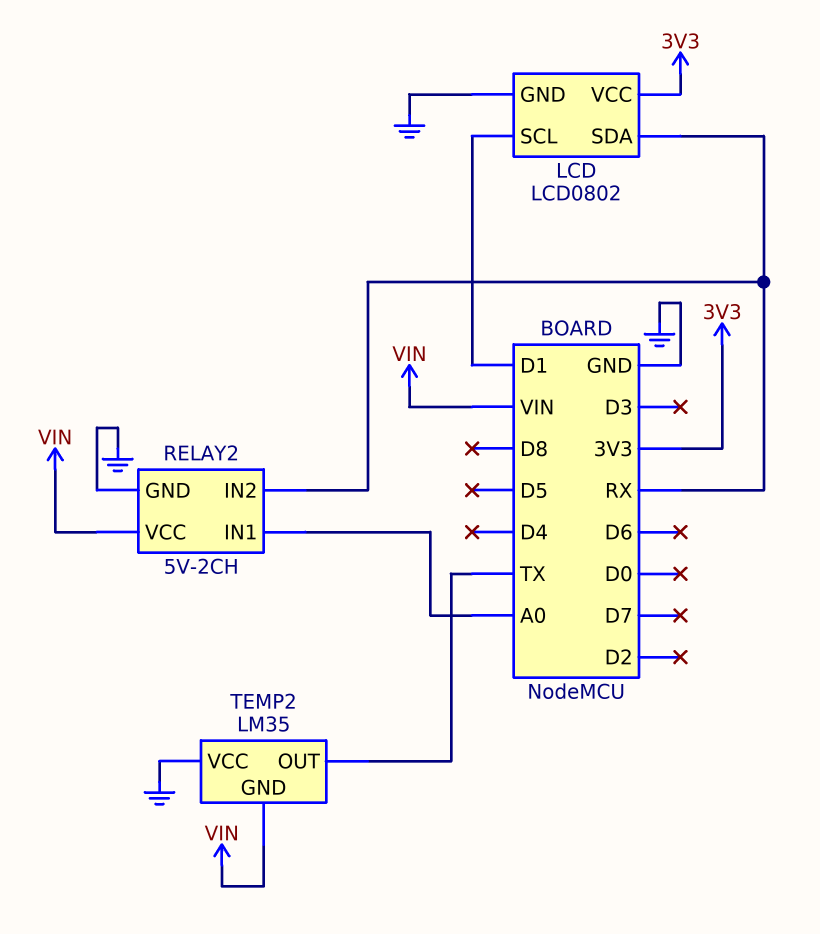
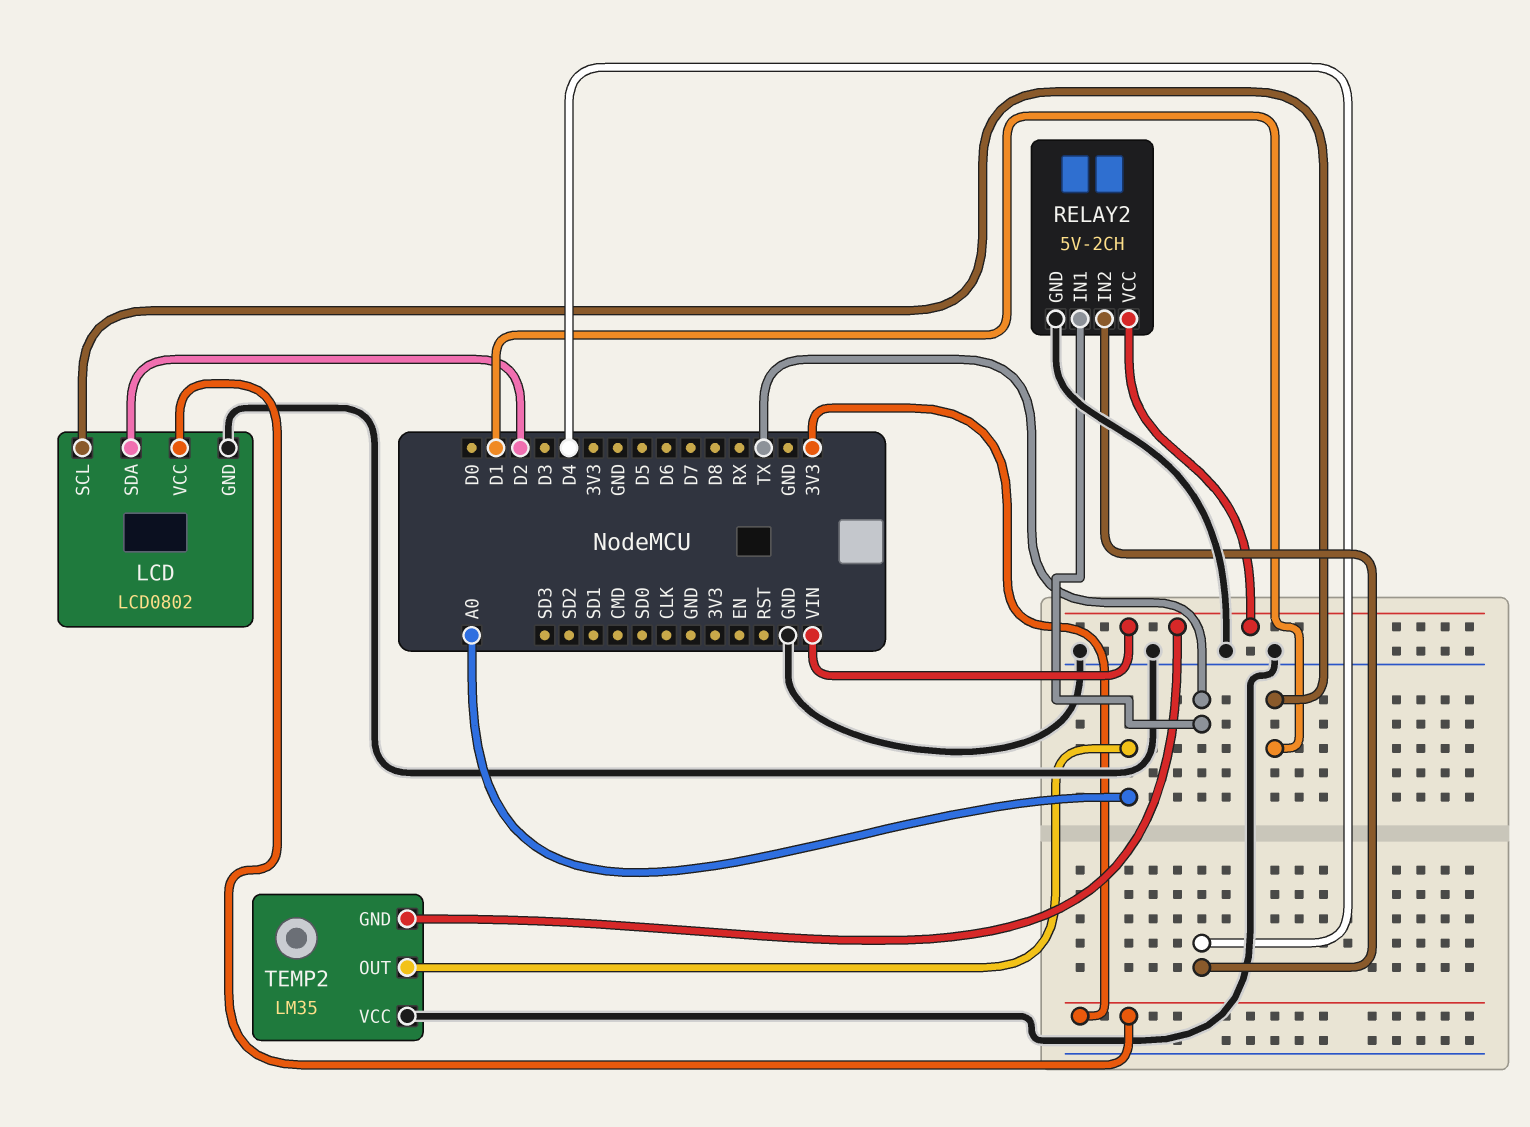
LCD pin SDA: RX -> D2
RELAY2 pin IN1: A0 -> TX
RELAY2 pin IN2: RX -> D4
TEMP2 pin OUT: TX -> A0

